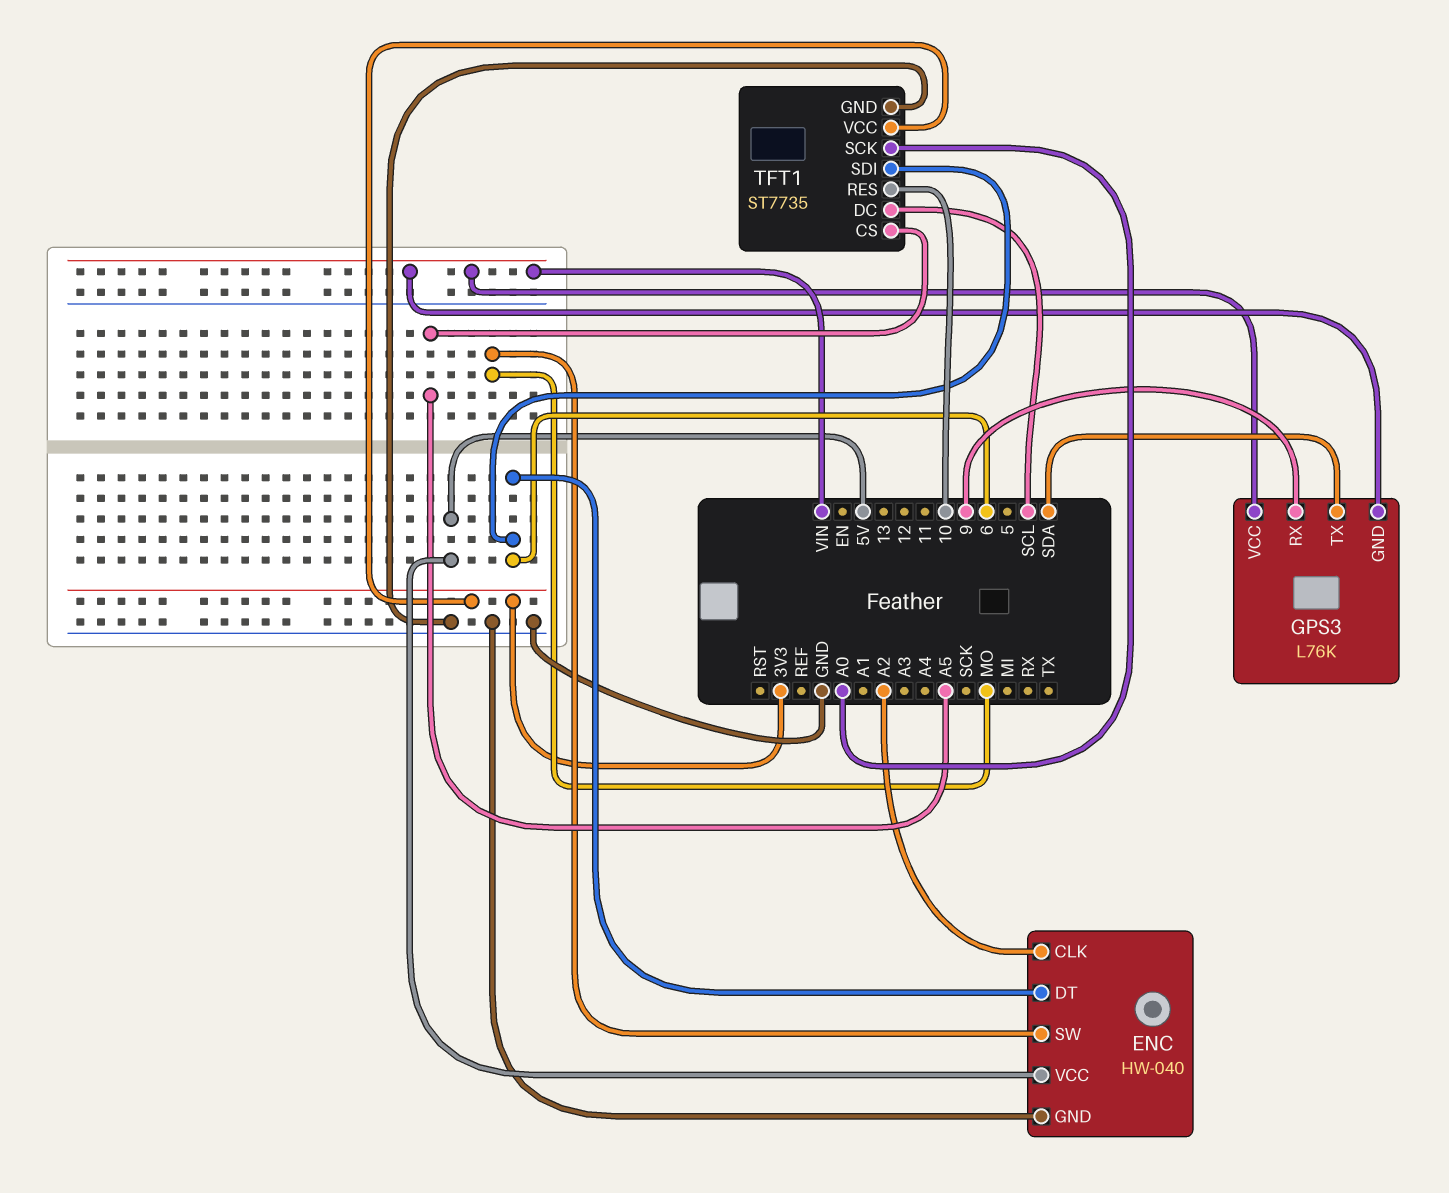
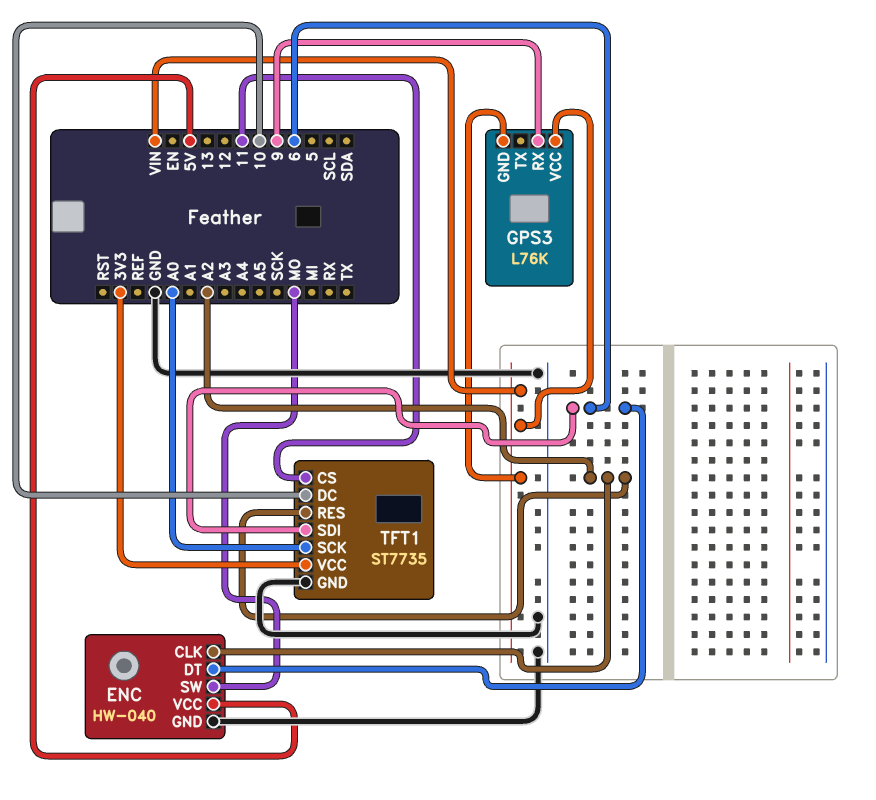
GPS3 pin TX: SDA -> none
TFT1 pin CS: A5 -> 11
TFT1 pin DC: SCL -> 10
TFT1 pin RES: 10 -> A2

